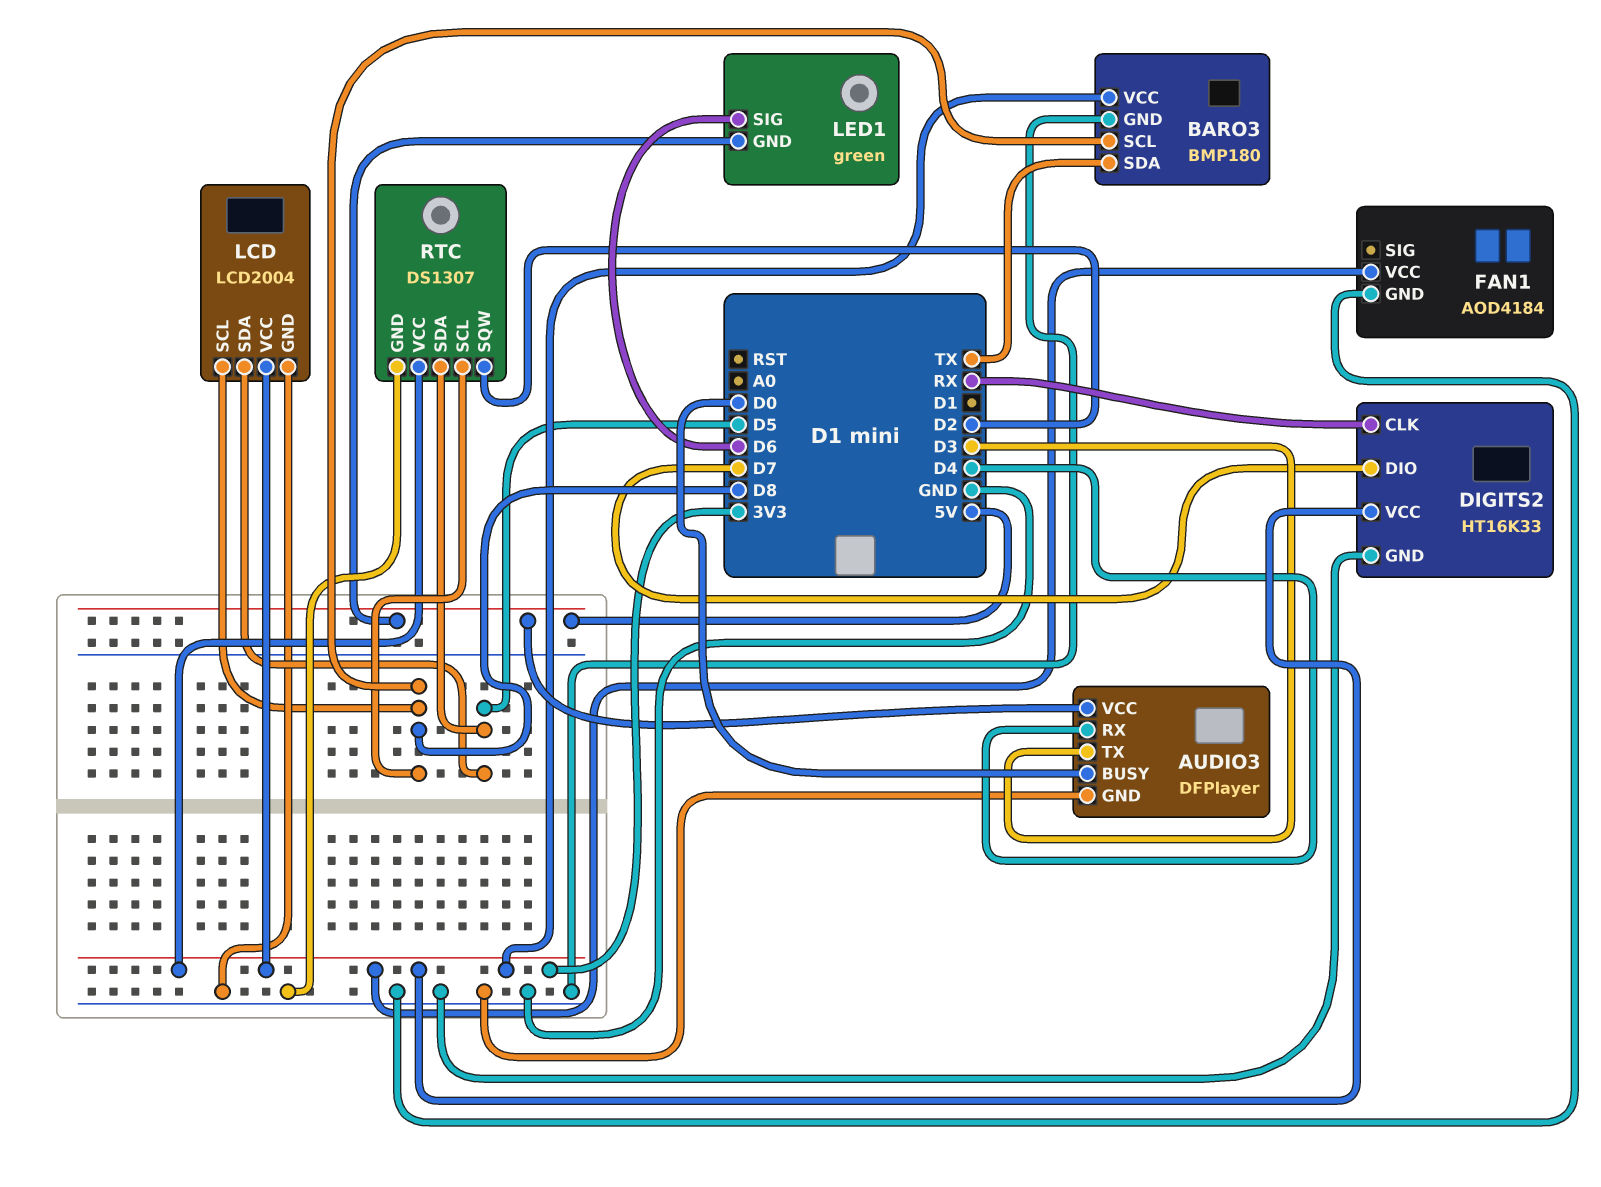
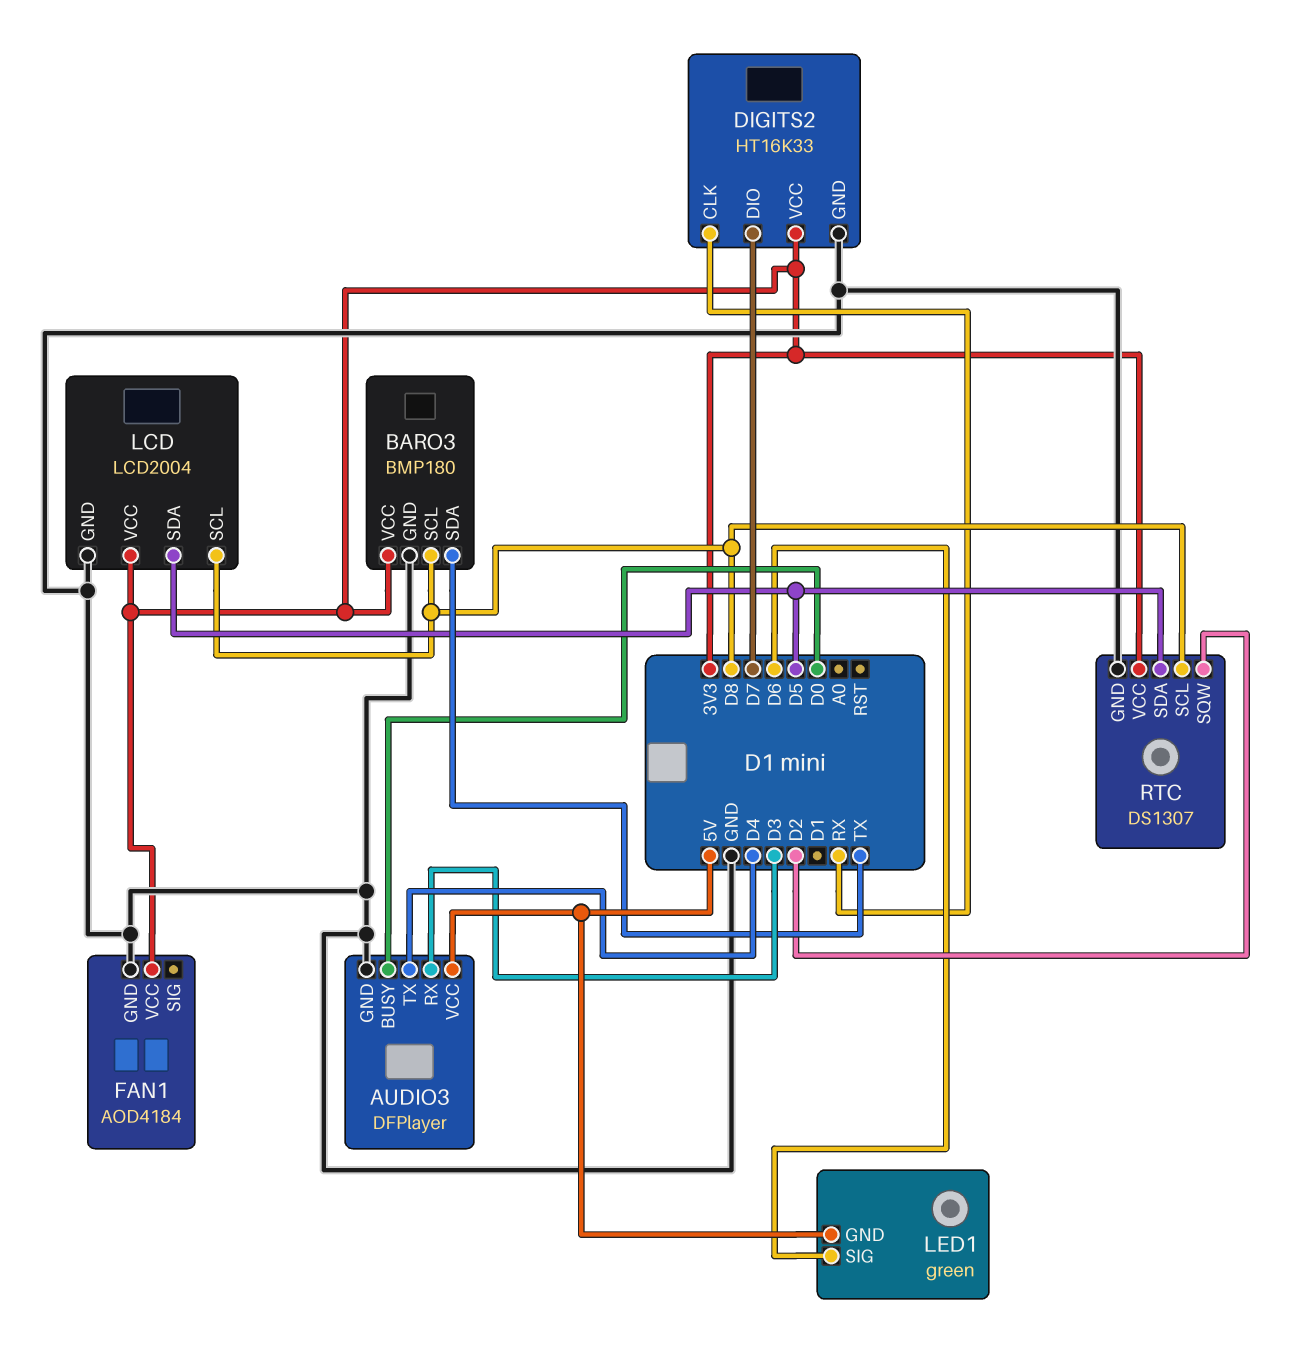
AUDIO3 pin RX: D4 -> D3
AUDIO3 pin TX: D3 -> D4

